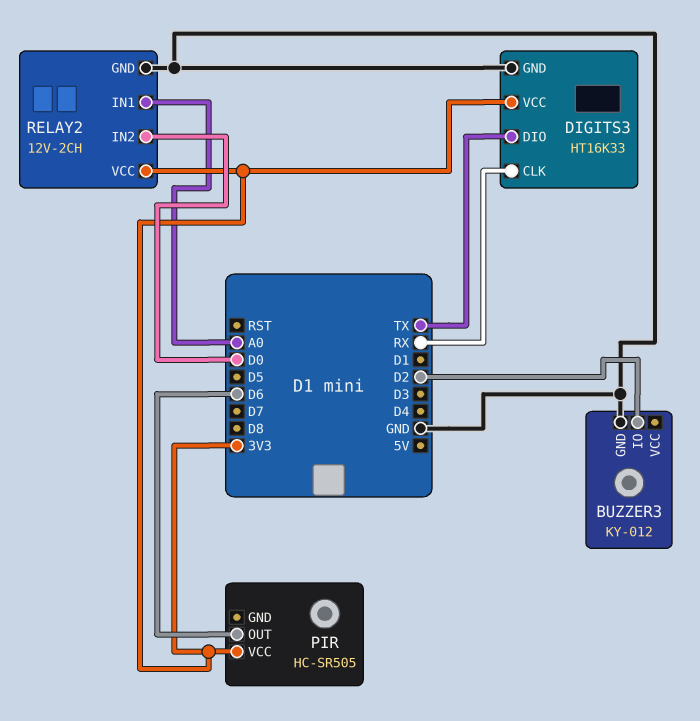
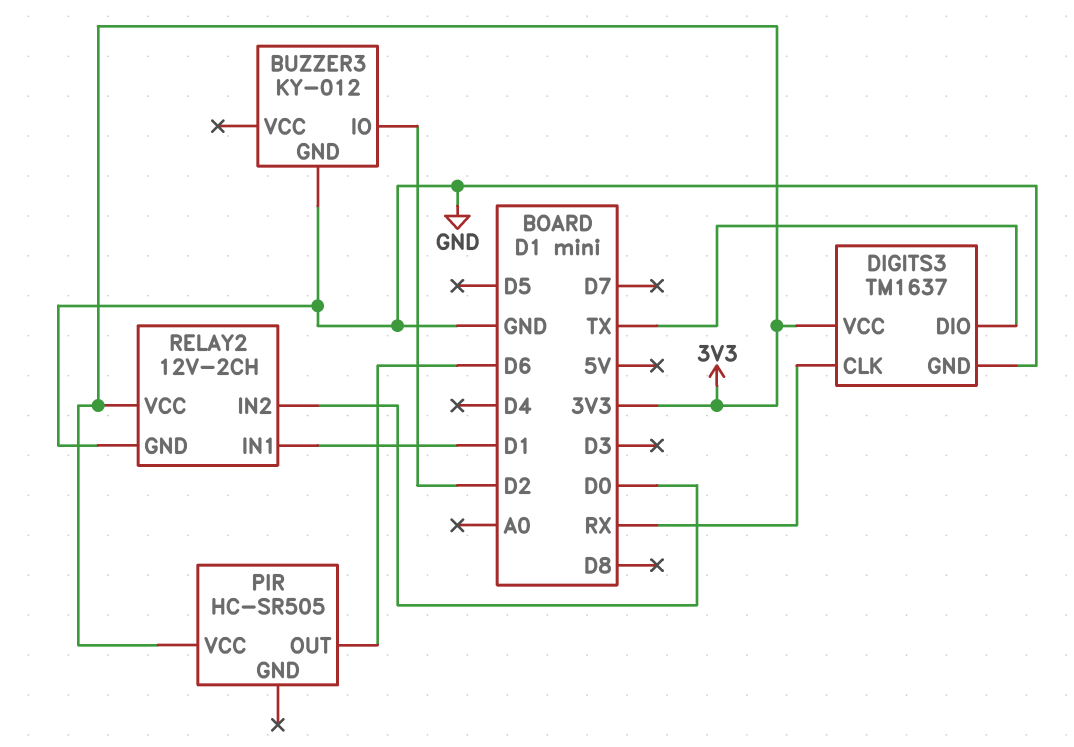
DIGITS3: HT16K33 -> TM1637
RELAY2 pin IN1: A0 -> D1

